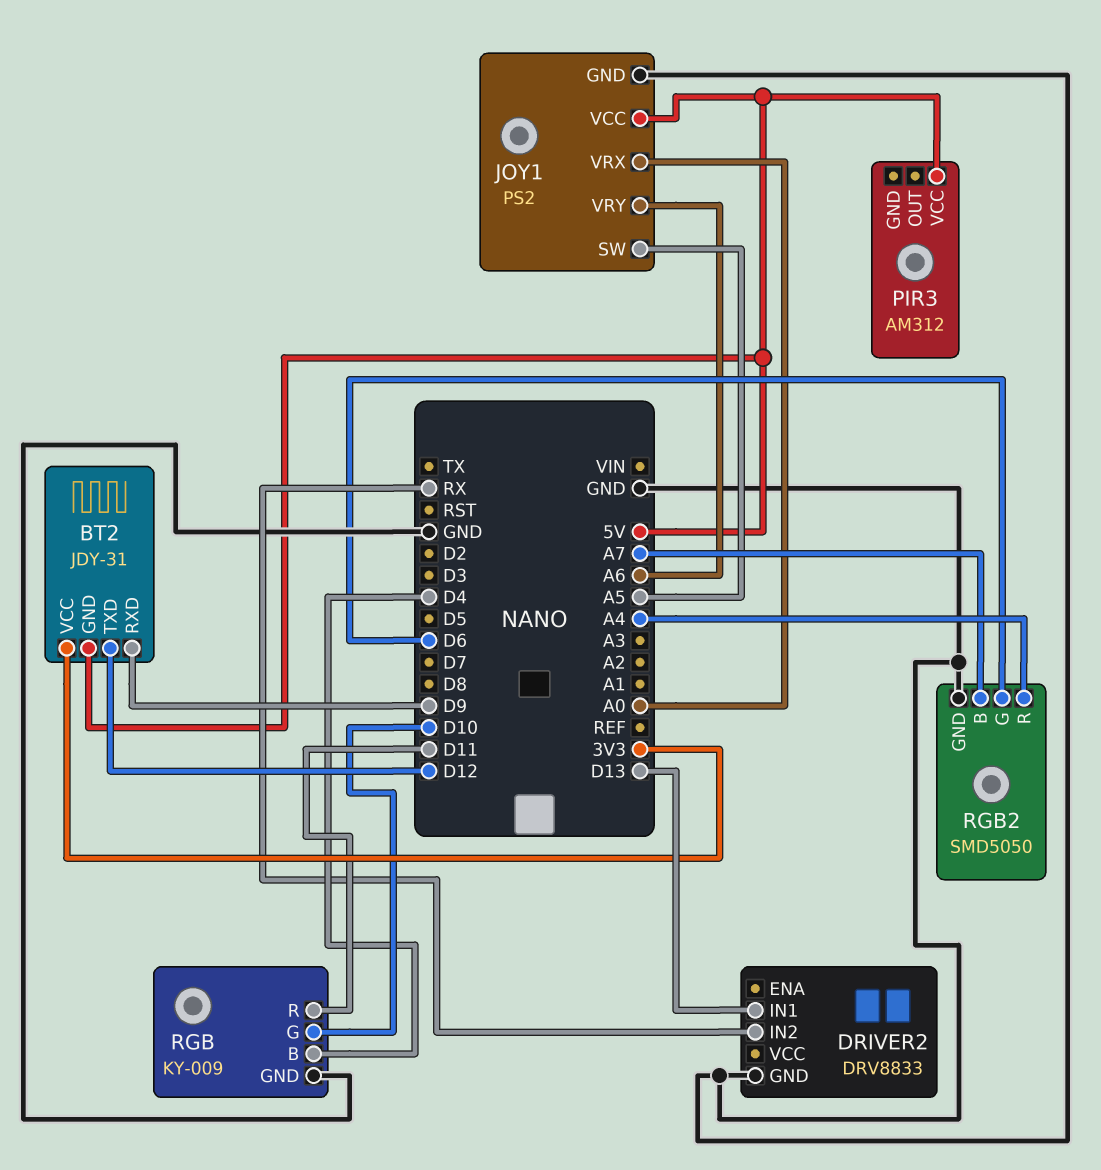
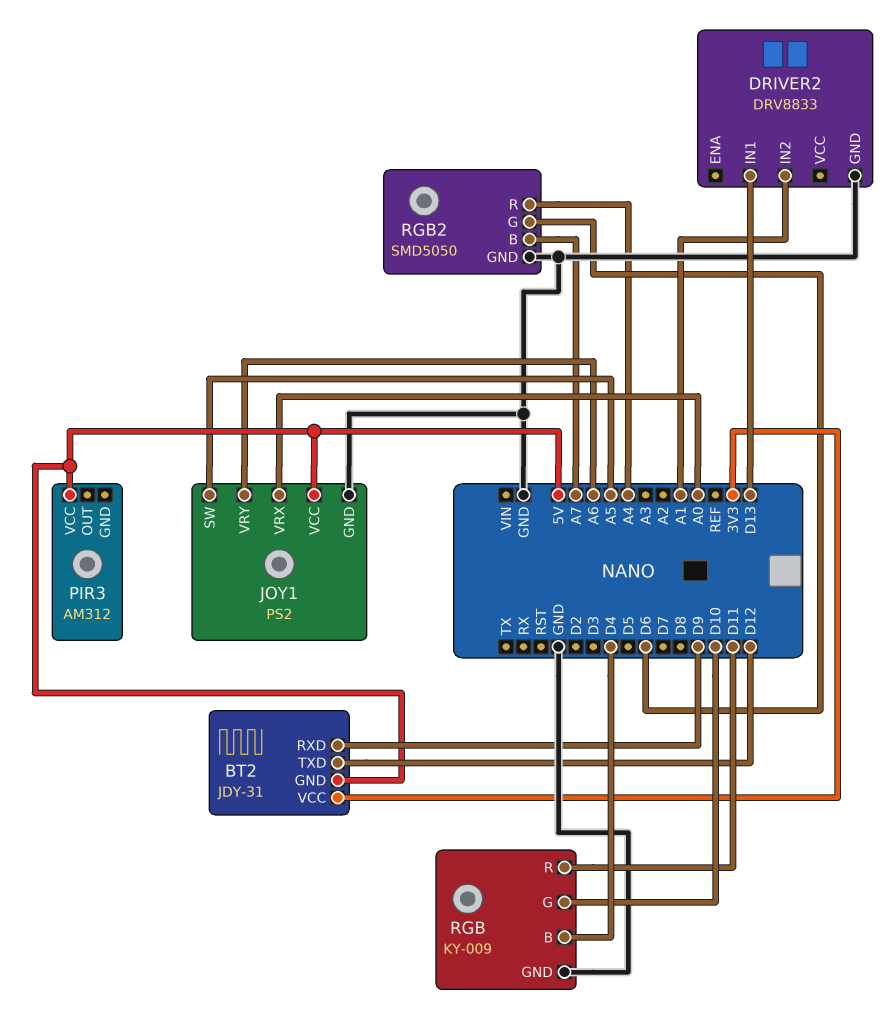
DRIVER2 pin IN2: RX -> A1

